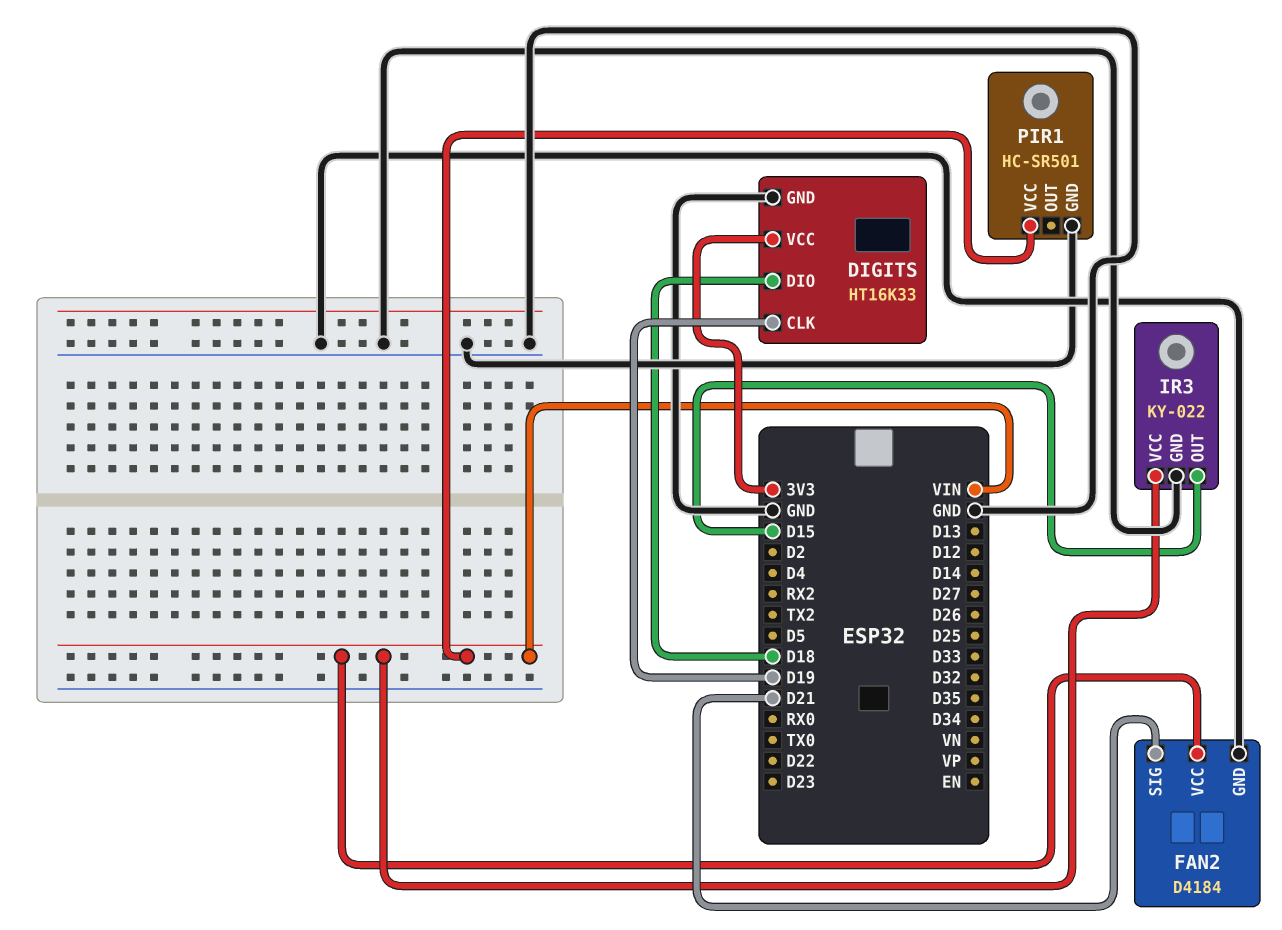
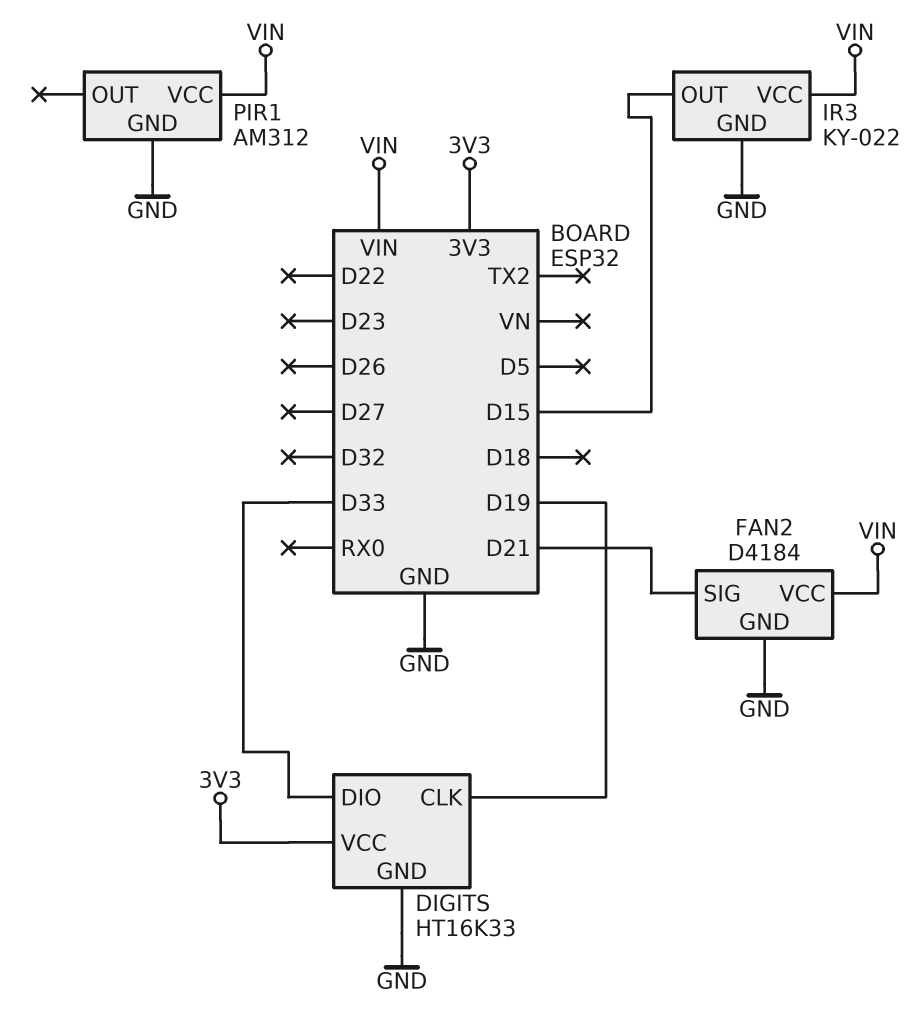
DIGITS pin DIO: D18 -> D33
PIR1: HC-SR501 -> AM312

